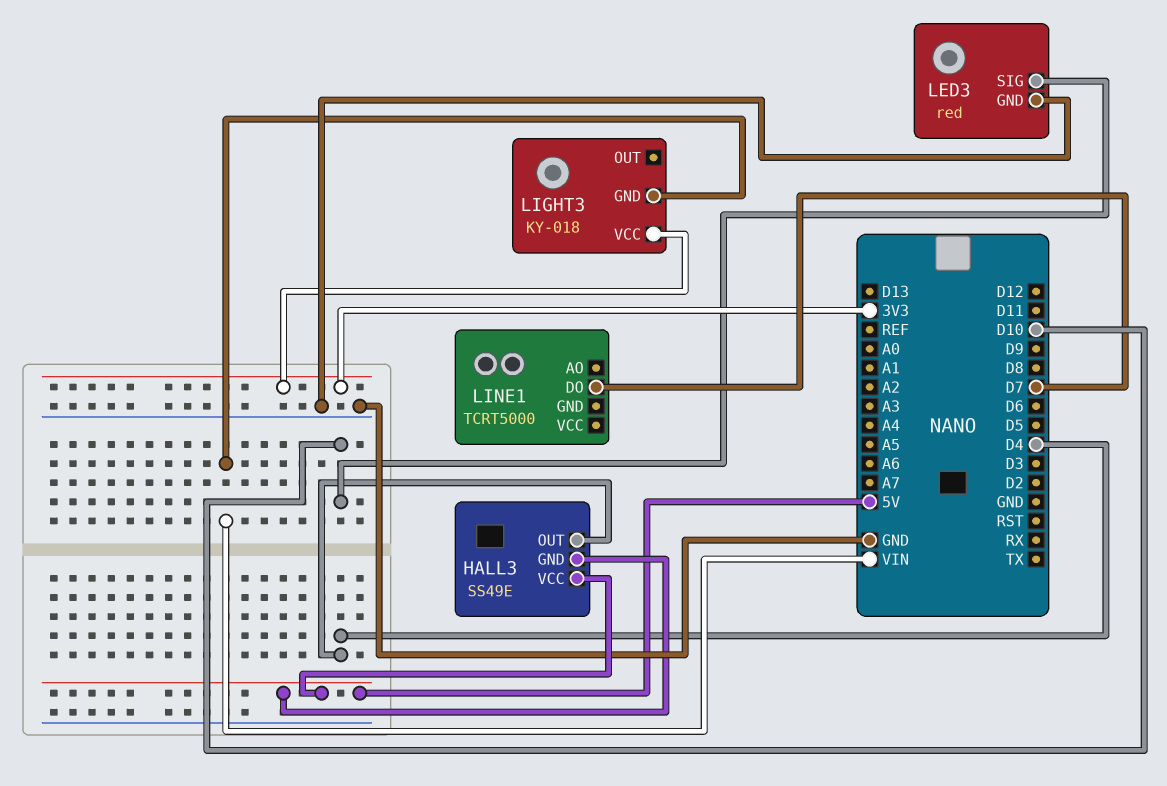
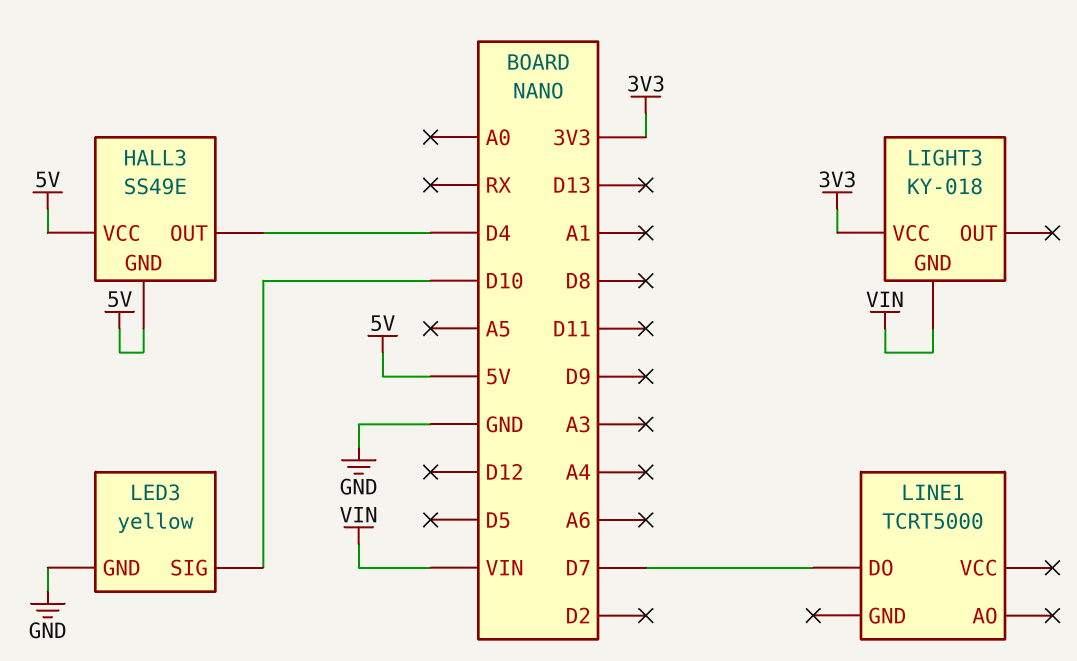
LED3: red -> yellow

